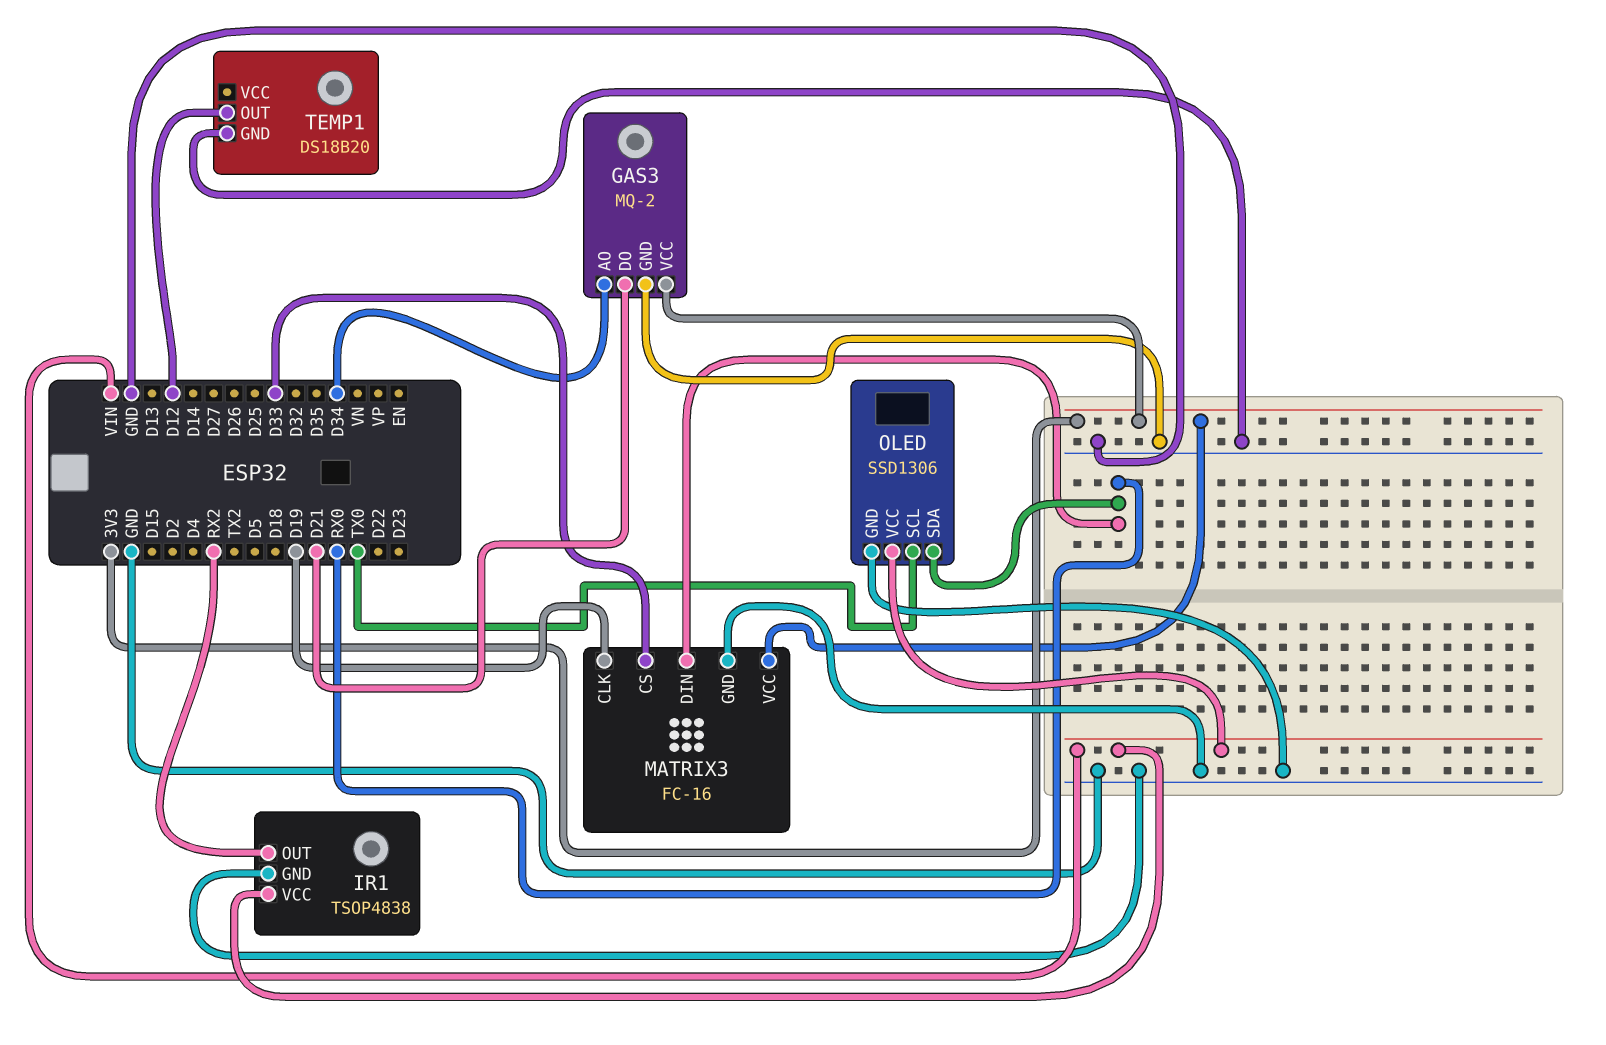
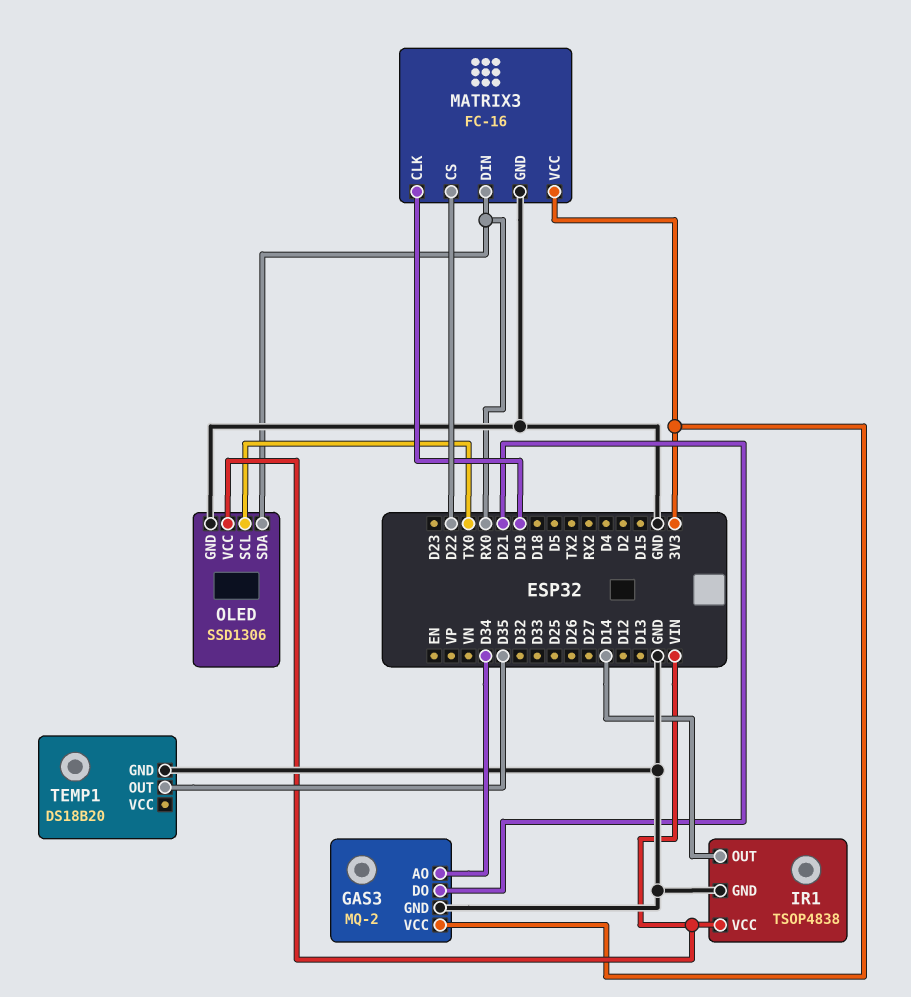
IR1 pin OUT: RX2 -> D14
MATRIX3 pin CS: D33 -> D22
TEMP1 pin OUT: D12 -> D35

